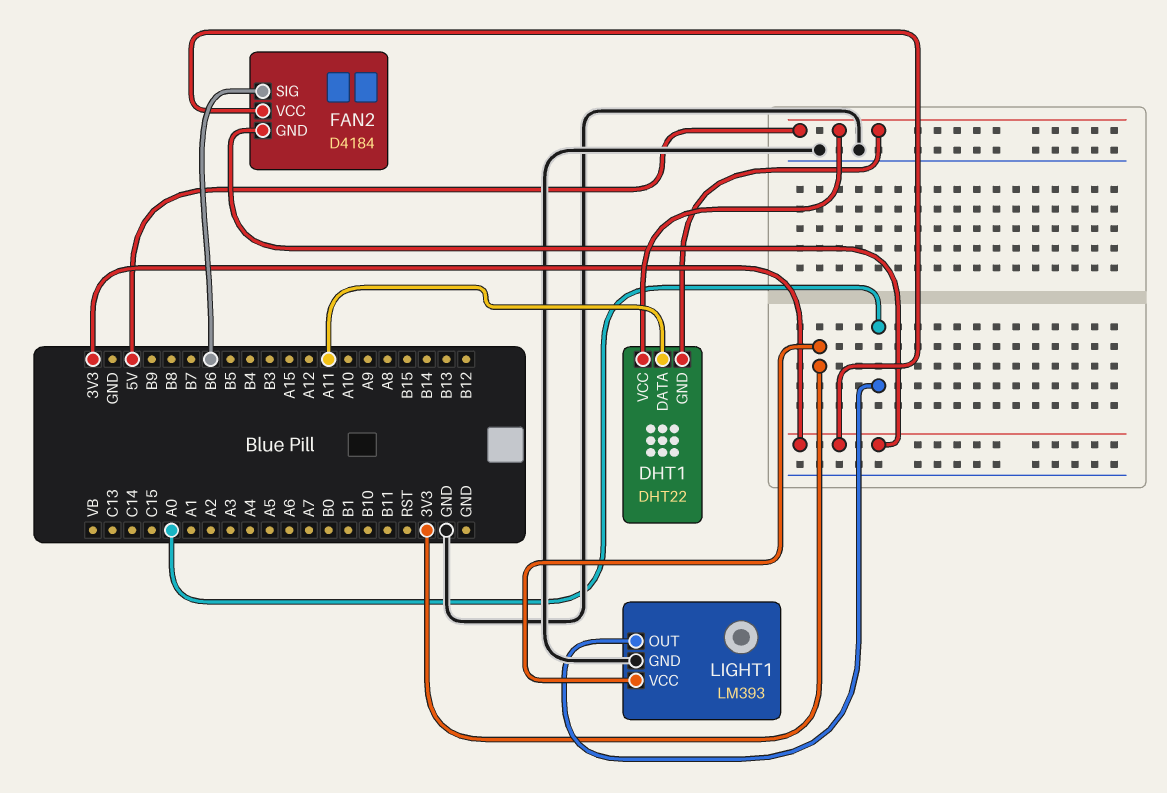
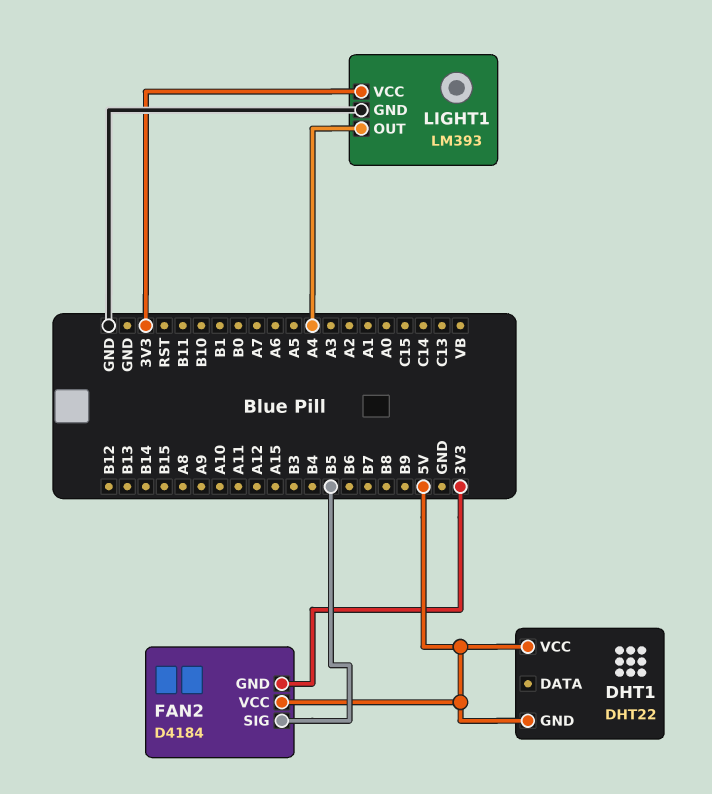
DHT1 pin DATA: A11 -> none
FAN2 pin SIG: B6 -> B5
FAN2 pin VCC: 3V3 -> 5V
LIGHT1 pin OUT: A0 -> A4

